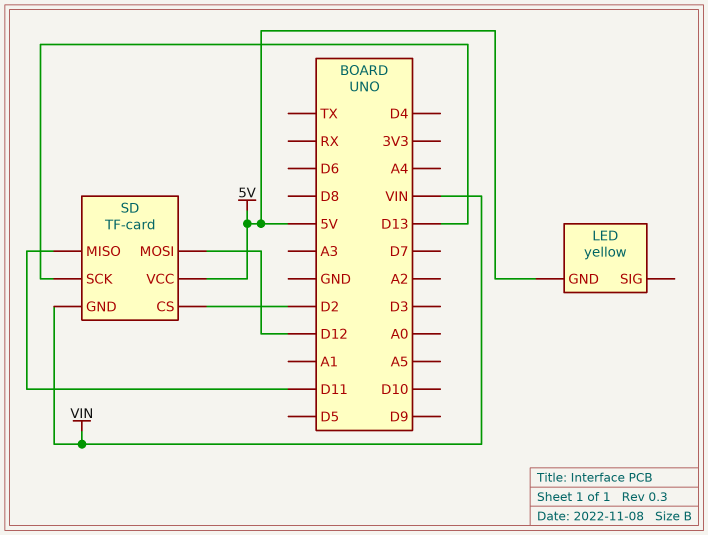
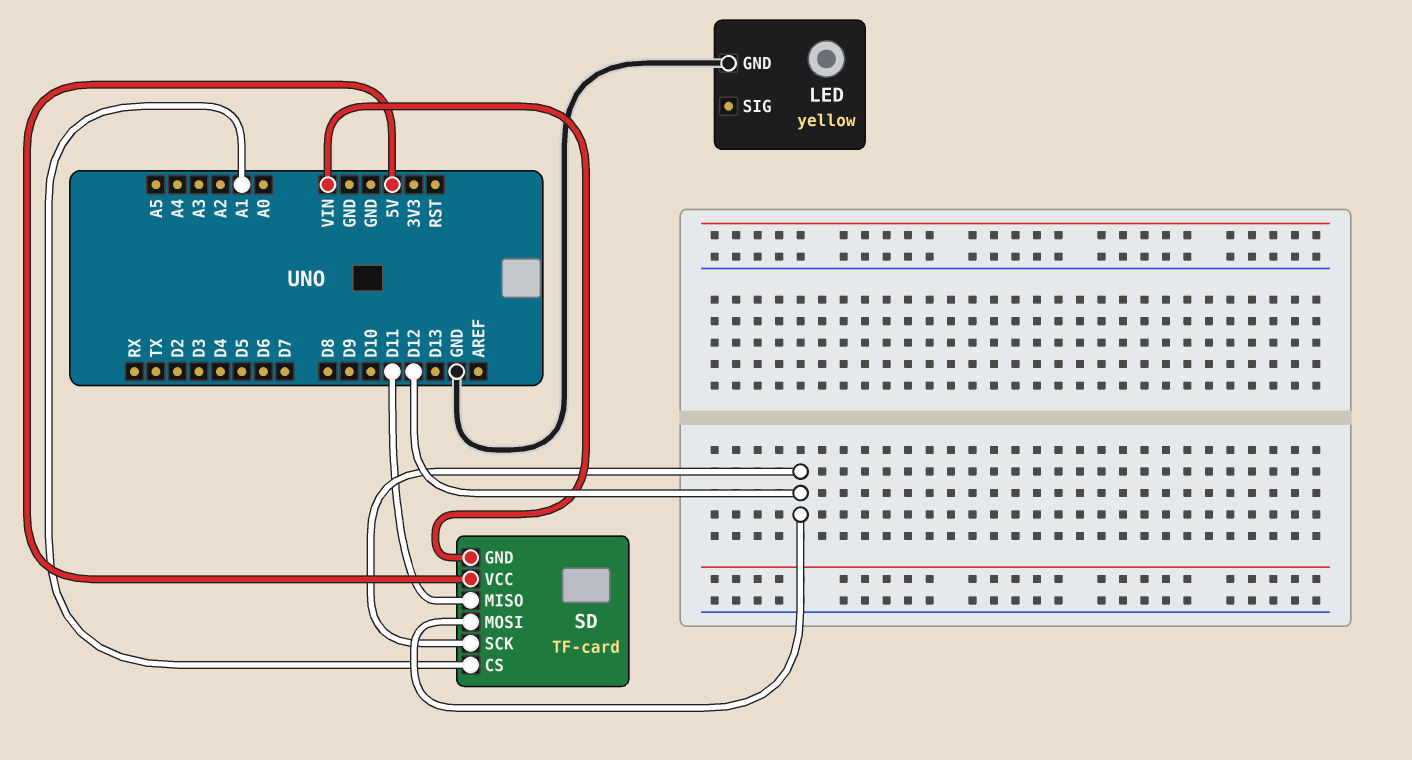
LED pin GND: 5V -> GND
SD pin CS: D2 -> A1
SD pin SCK: D13 -> D12

